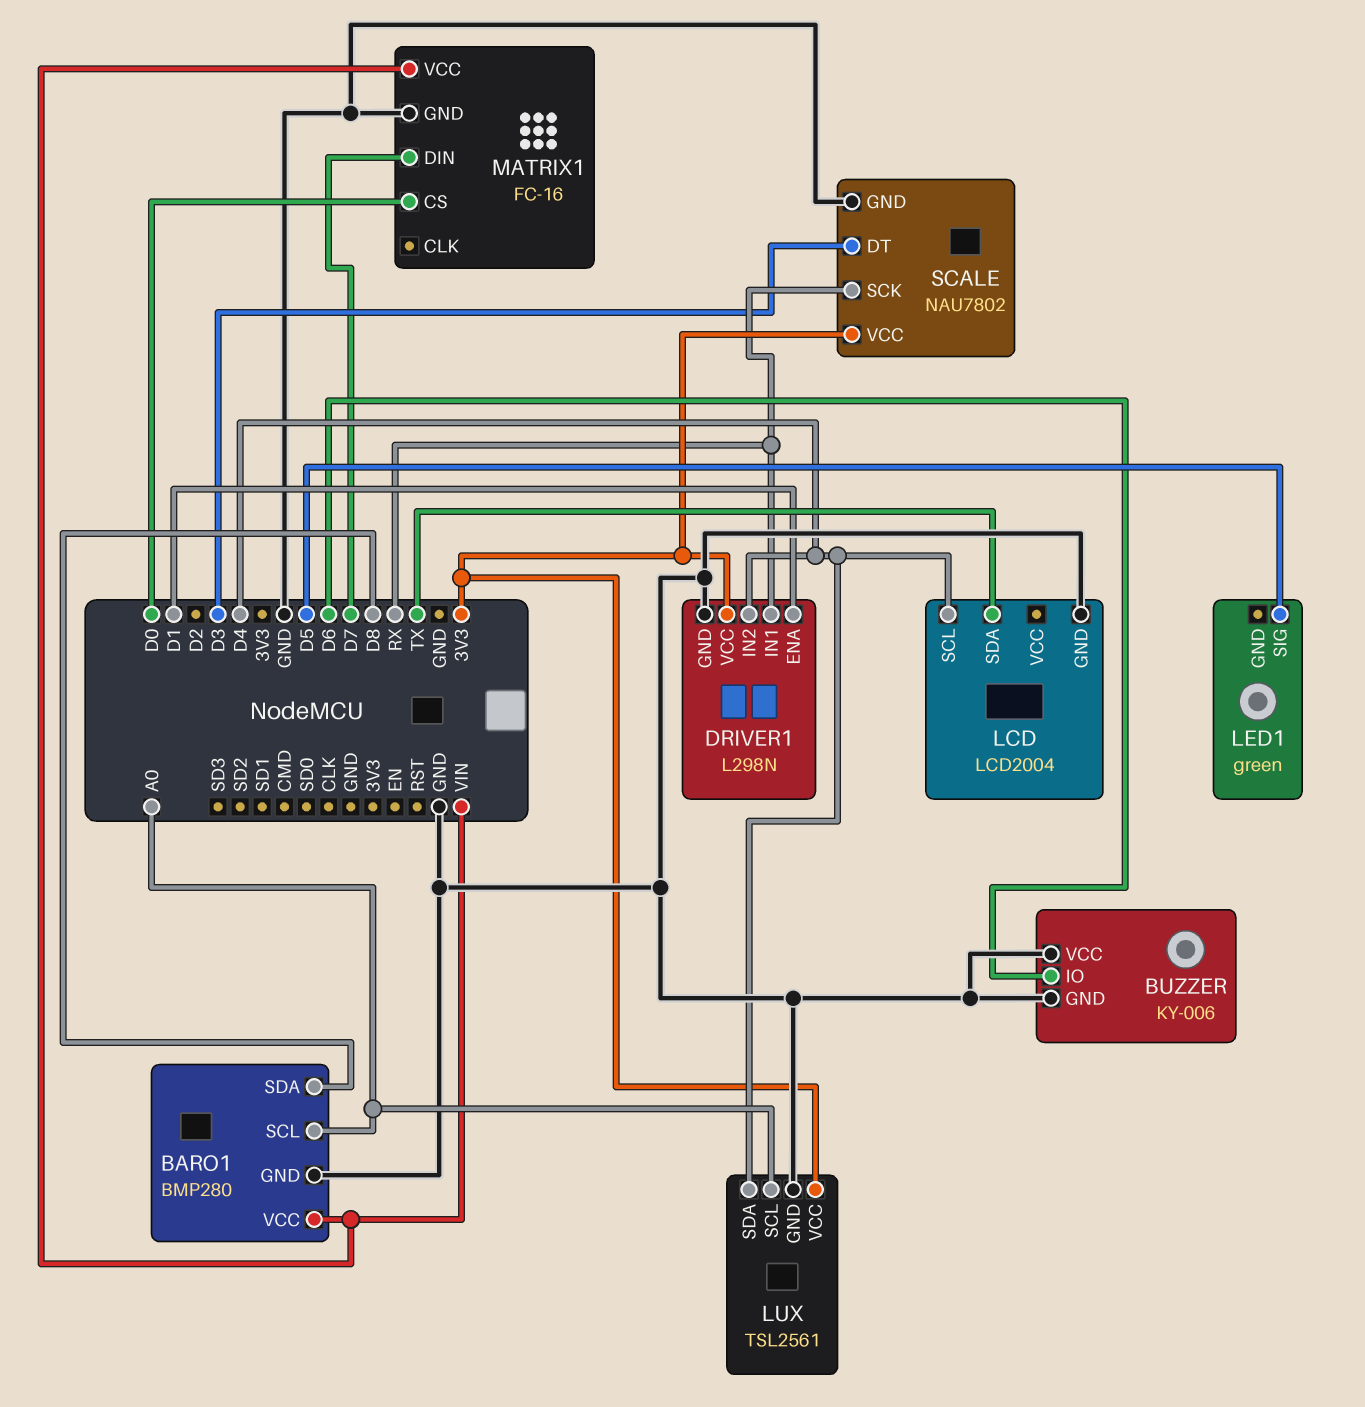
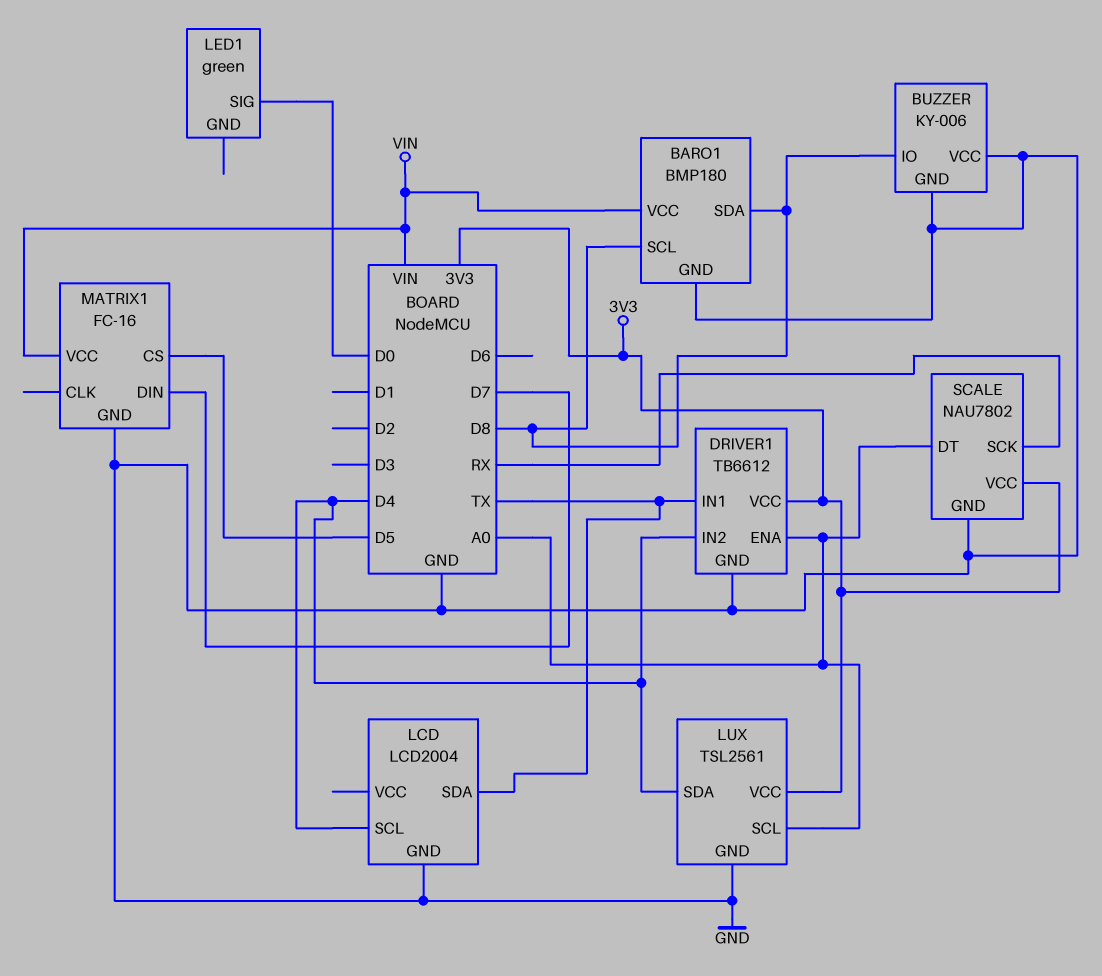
BARO1: BMP280 -> BMP180
BARO1 pin SCL: A0 -> D8
BUZZER pin IO: D6 -> D8
DRIVER1: L298N -> TB6612
DRIVER1 pin ENA: D1 -> A0
DRIVER1 pin IN1: RX -> TX
LED1 pin SIG: D5 -> D0
MATRIX1 pin CS: D0 -> D5
SCALE pin DT: D3 -> A0

